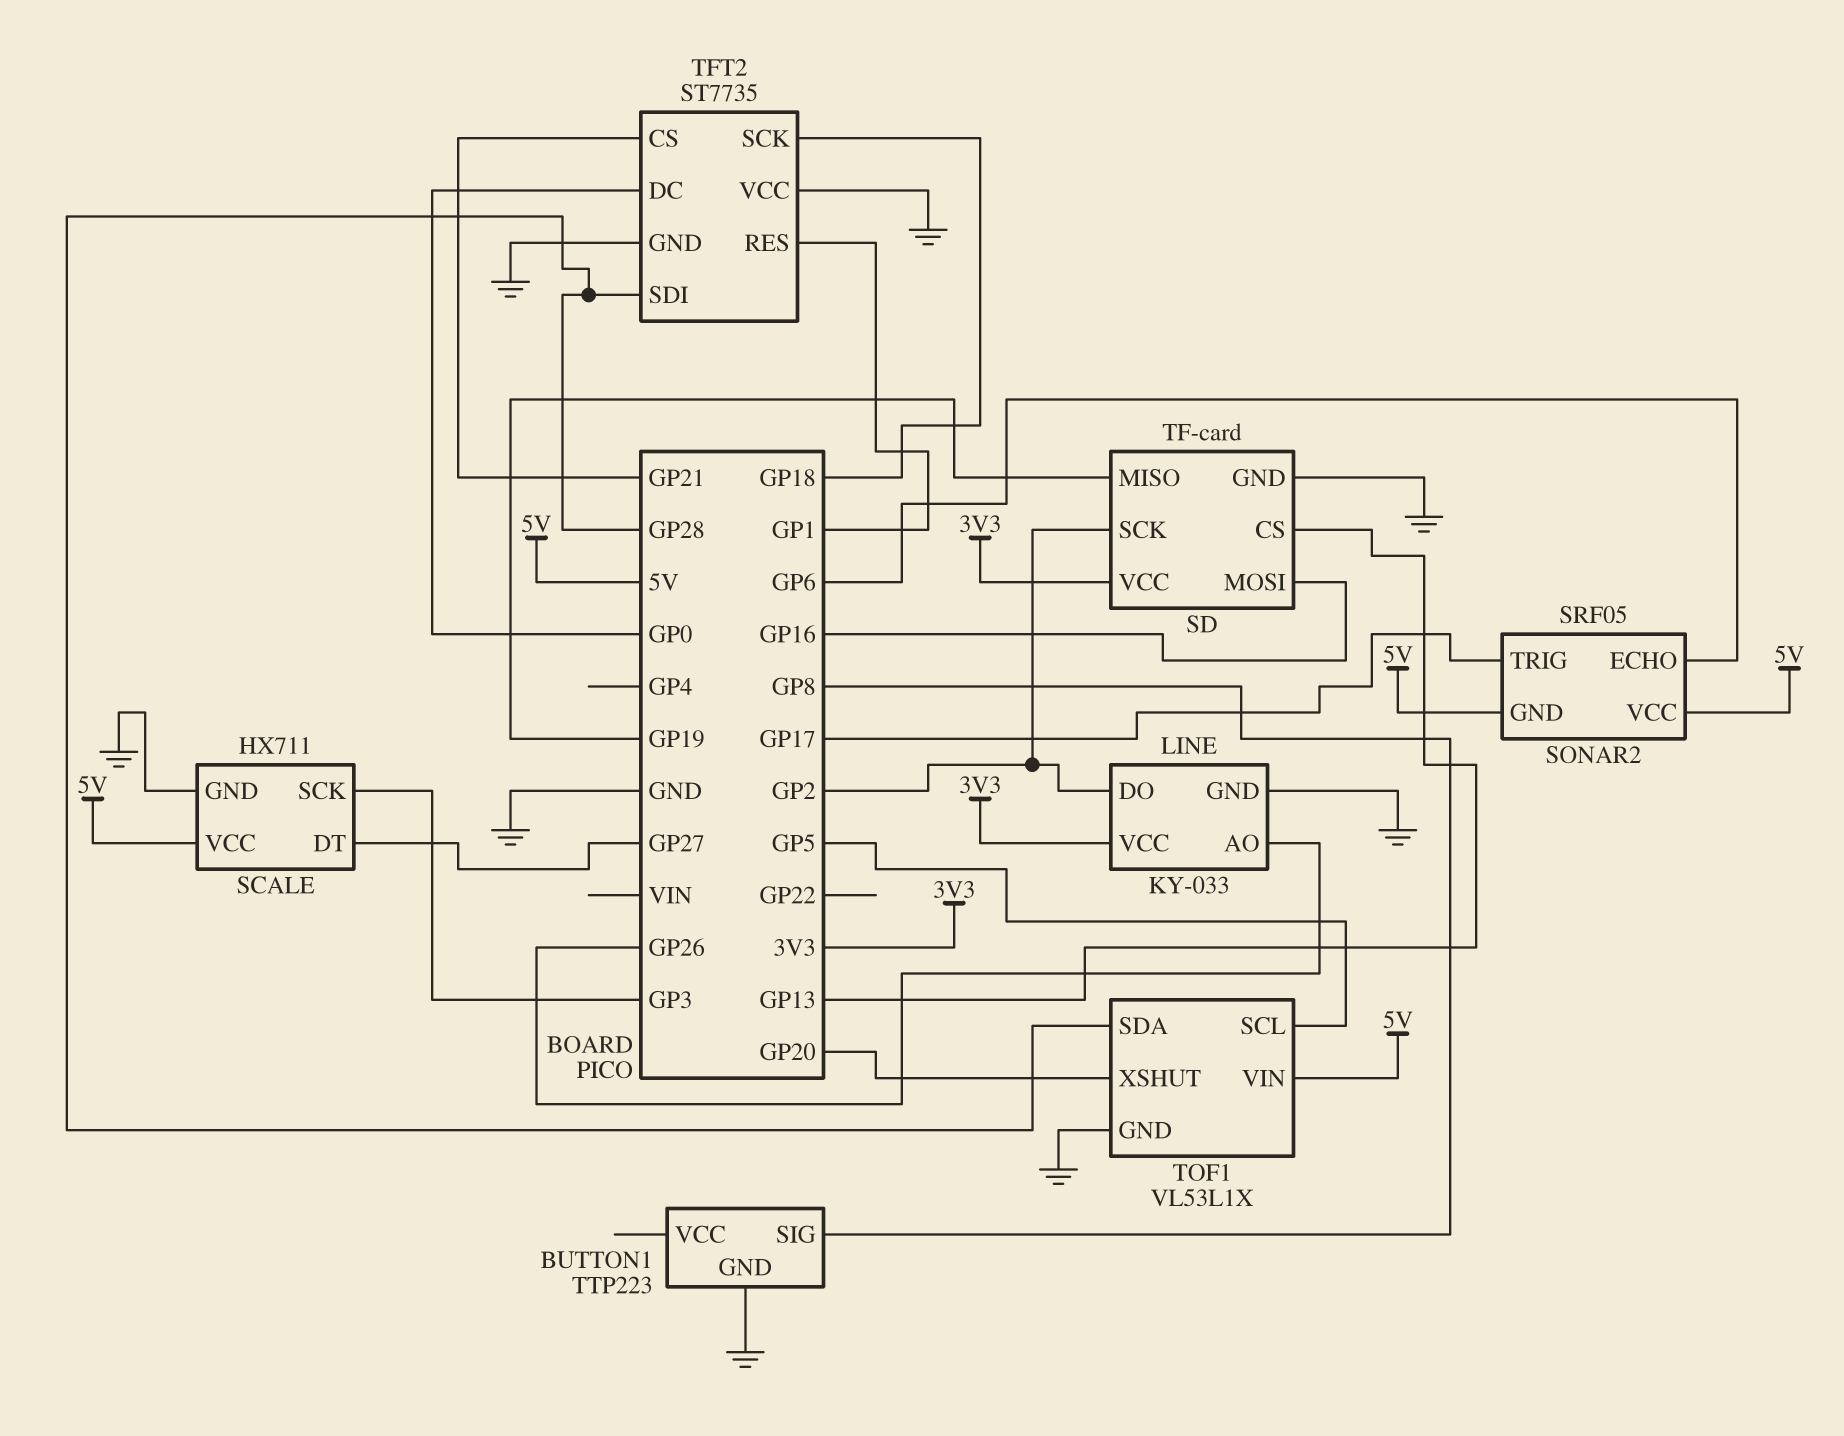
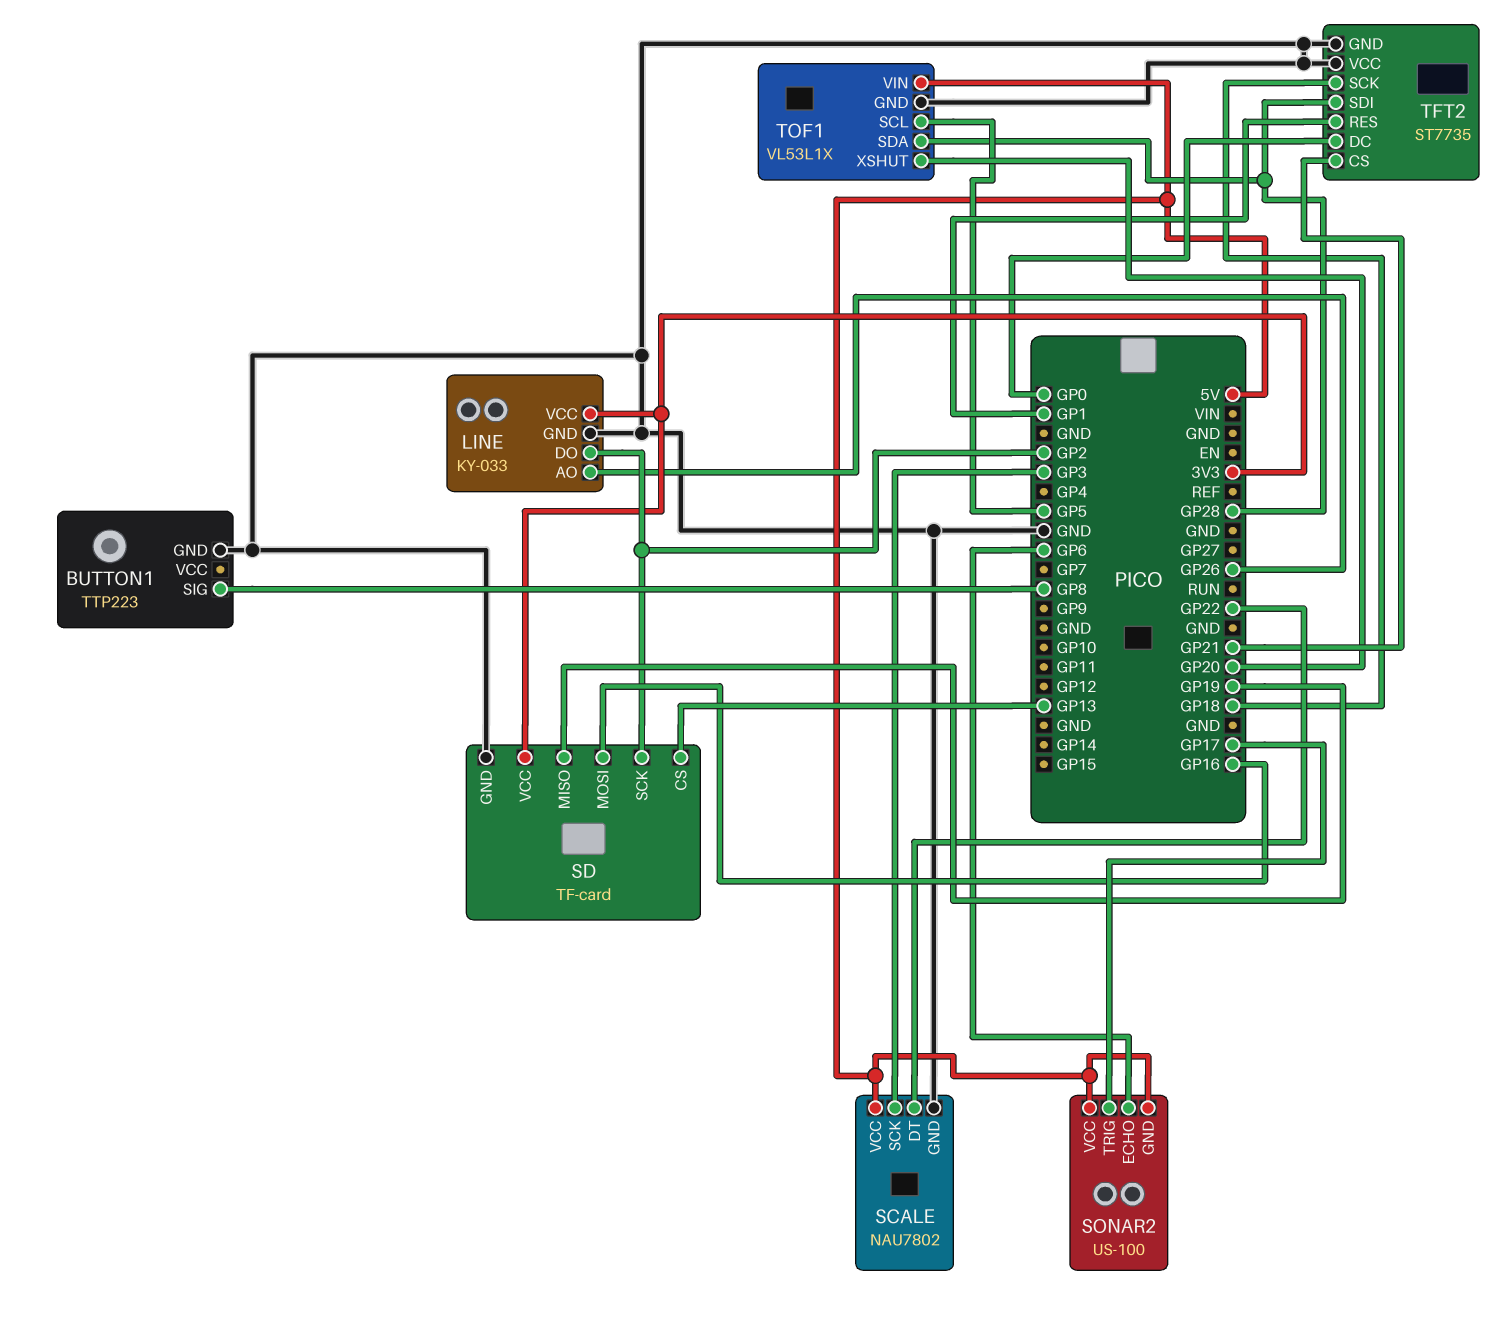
SCALE: HX711 -> NAU7802
SCALE pin DT: GP27 -> GP22
SONAR2: SRF05 -> US-100

